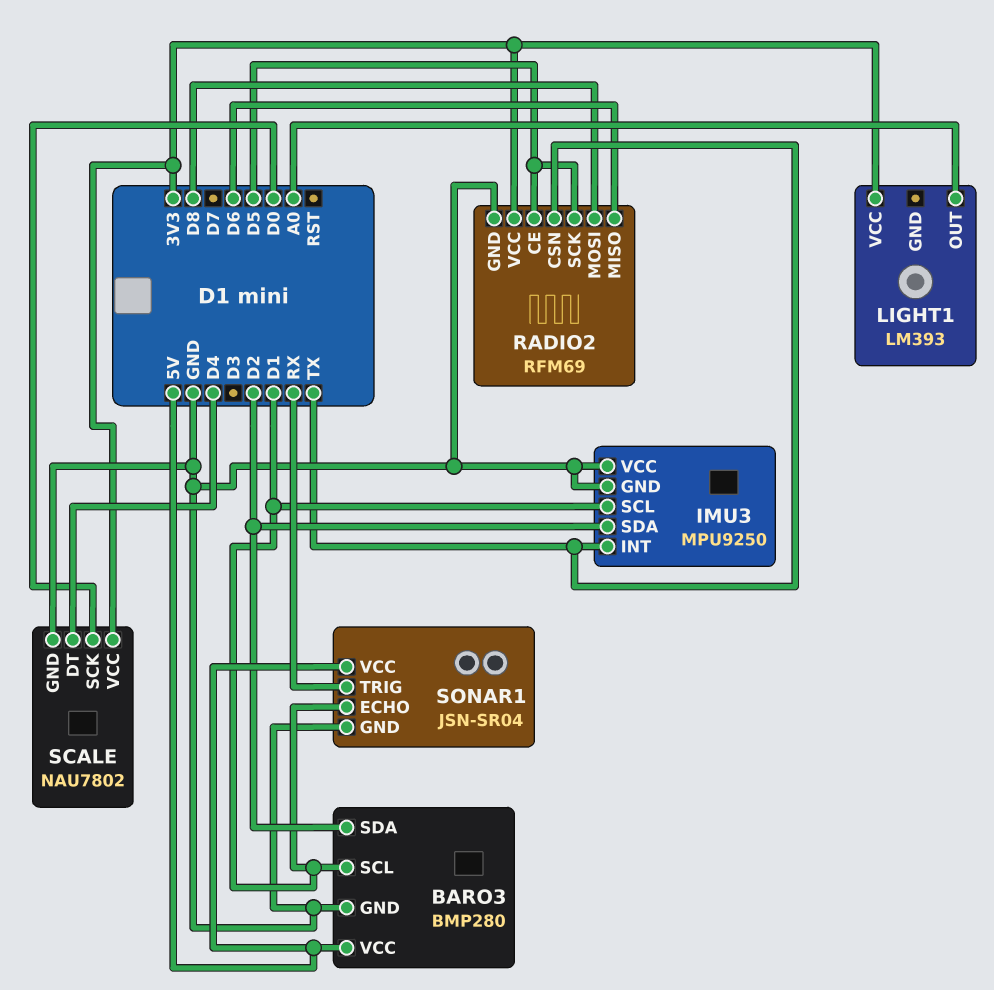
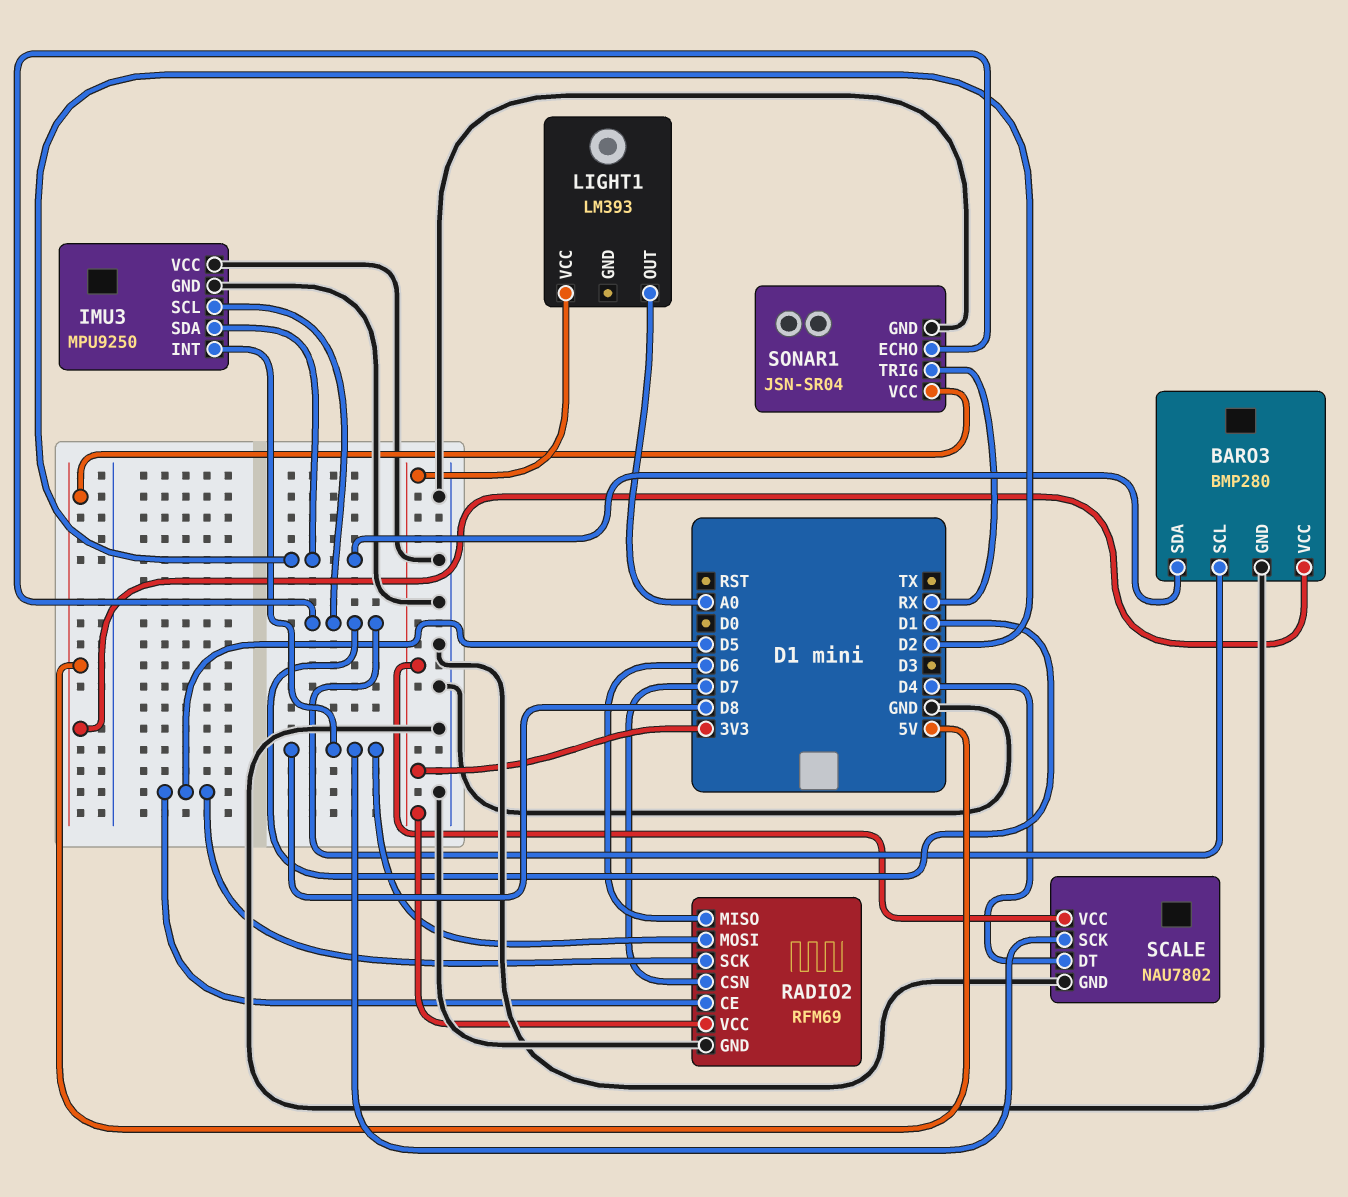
IMU3 pin INT: TX -> D8
RADIO2 pin CSN: TX -> D7
SCALE pin SCK: D0 -> D8

